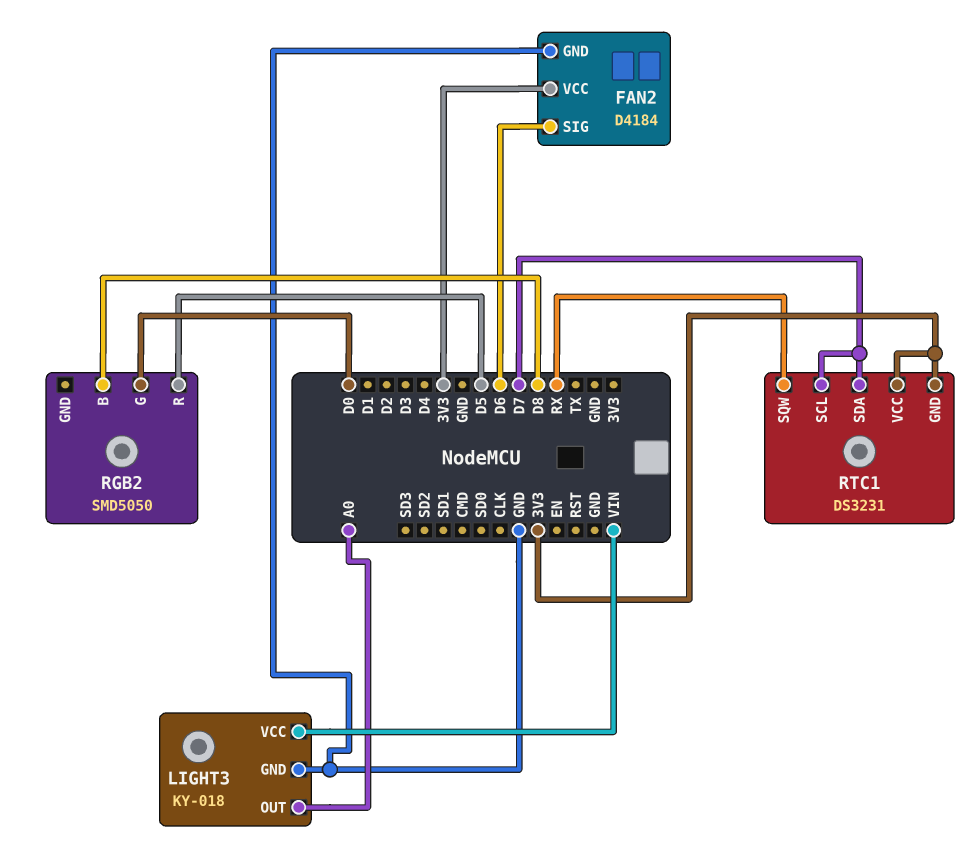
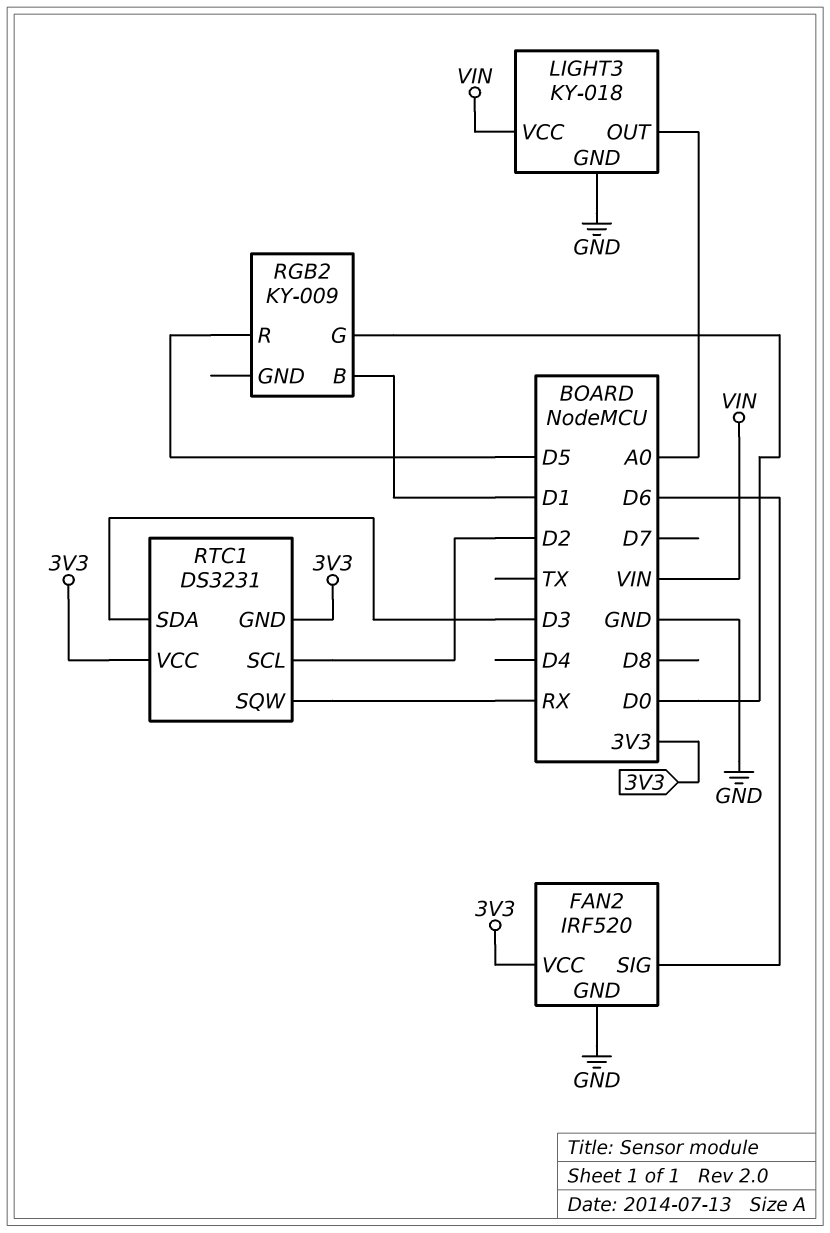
FAN2: D4184 -> IRF520
RGB2: SMD5050 -> KY-009
RGB2 pin B: D8 -> D1
RTC1 pin SCL: D7 -> D2
RTC1 pin SDA: D7 -> D3

